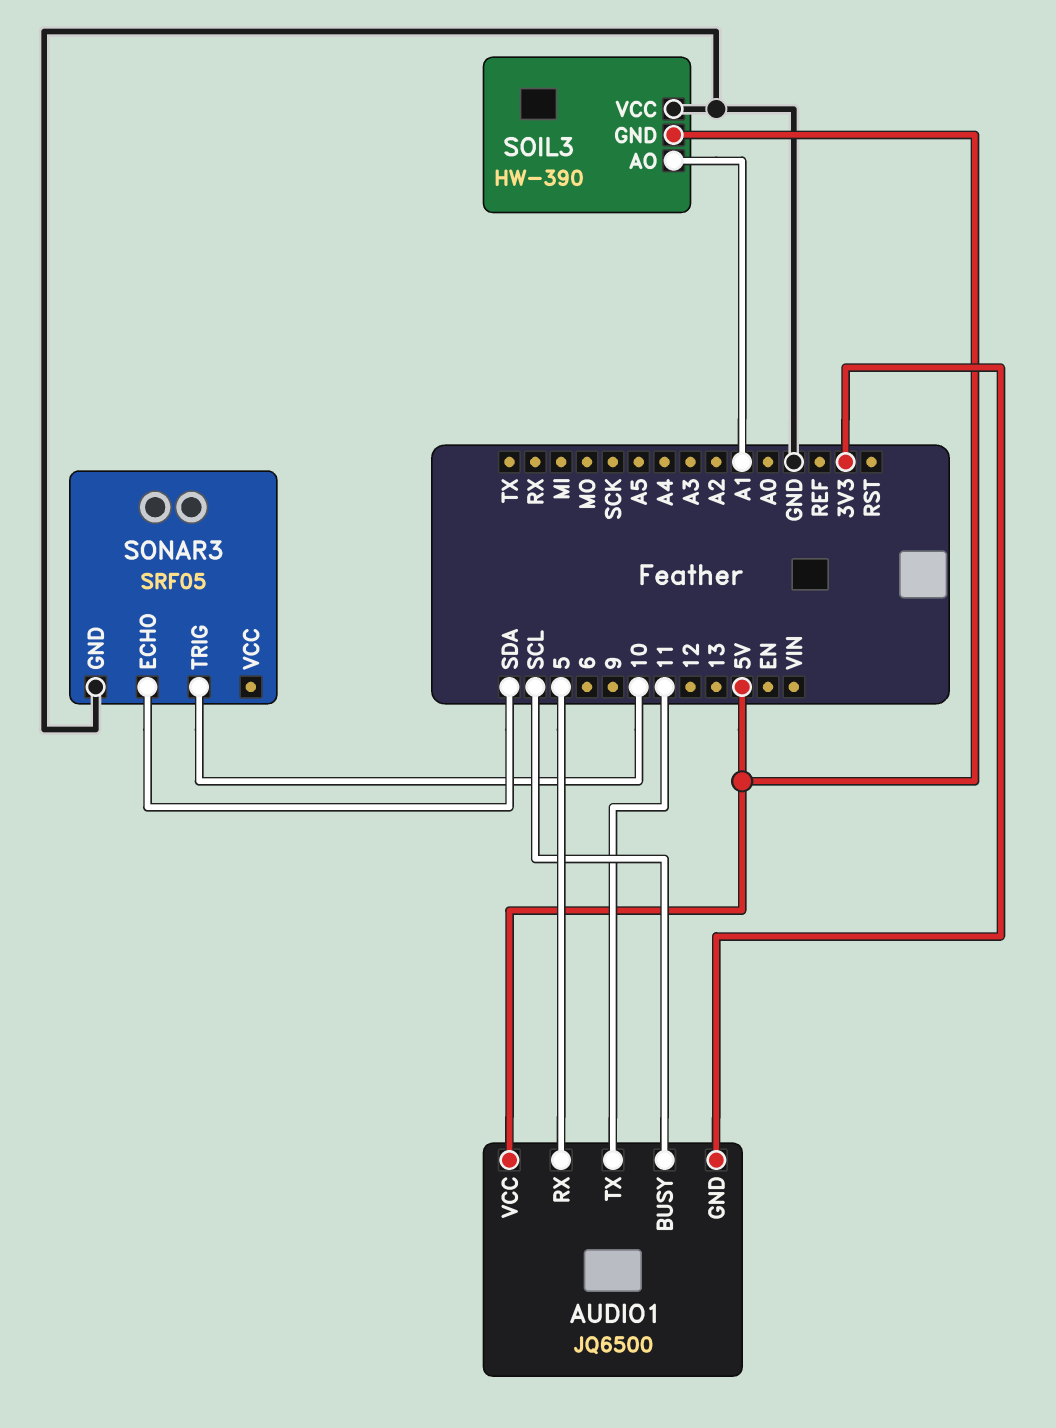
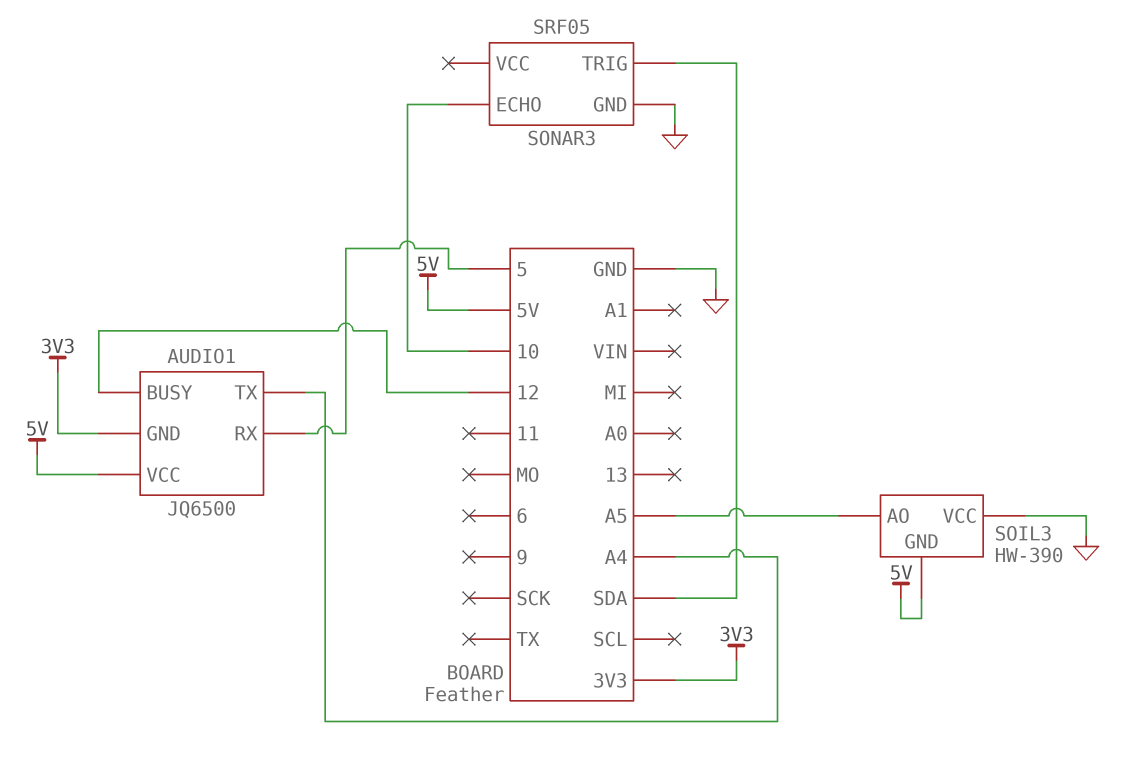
AUDIO1 pin BUSY: SCL -> 12
AUDIO1 pin TX: 11 -> A4
SOIL3 pin AO: A1 -> A5
SONAR3 pin ECHO: SDA -> 10
SONAR3 pin TRIG: 10 -> SDA

